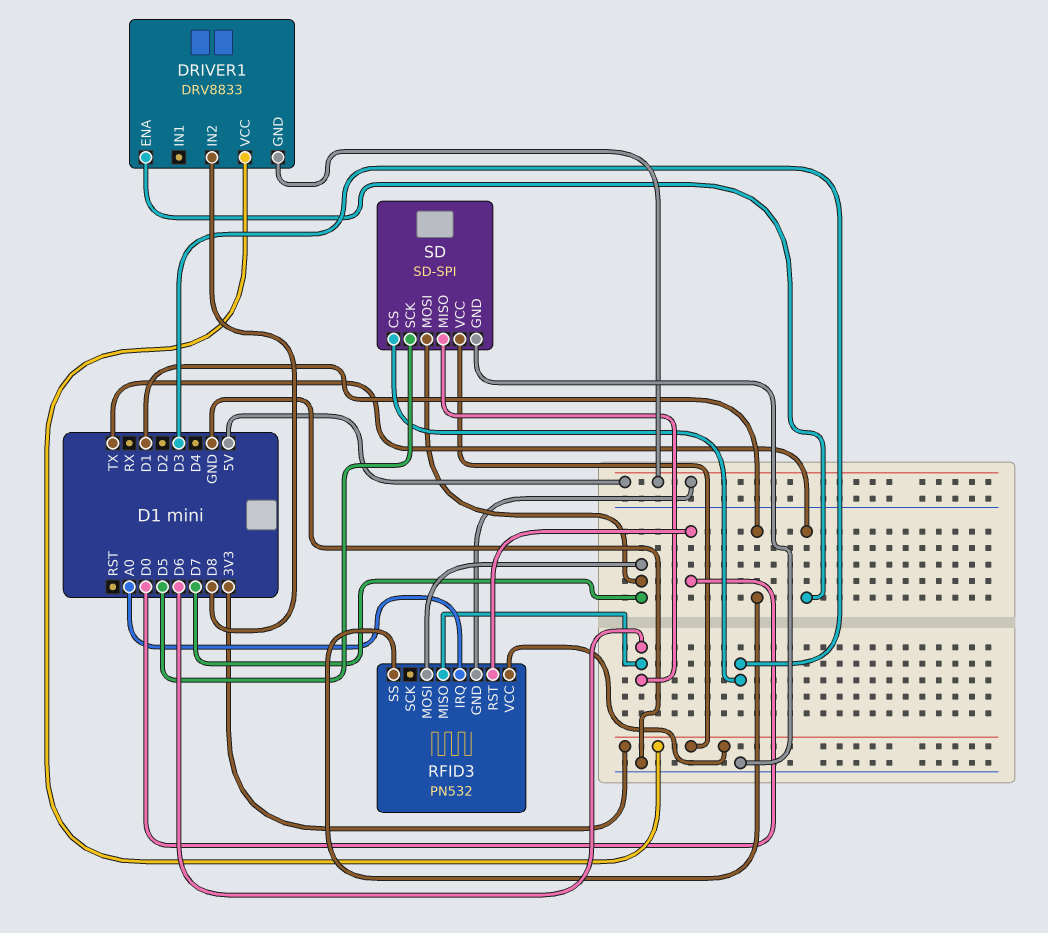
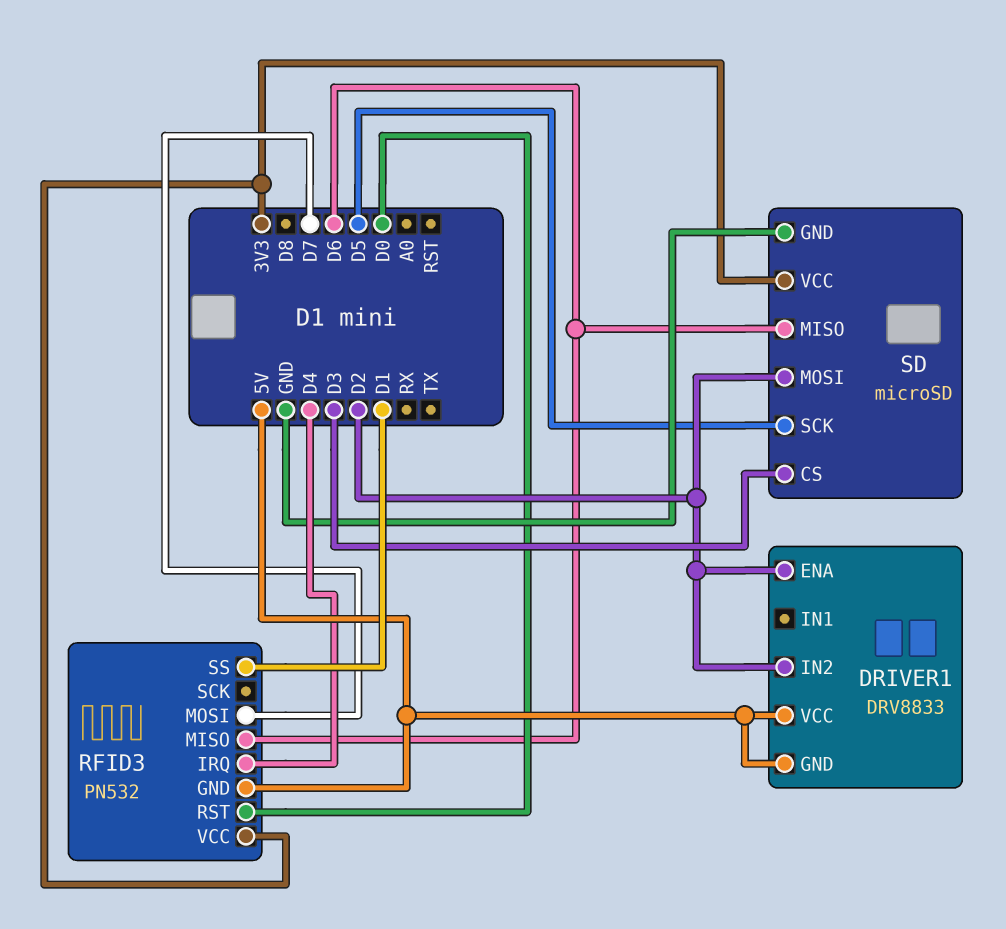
DRIVER1 pin ENA: TX -> D2
DRIVER1 pin IN2: D8 -> D2
DRIVER1 pin VCC: 3V3 -> 5V
RFID3 pin IRQ: A0 -> D4
SD: SD-SPI -> microSD
SD pin MOSI: D7 -> D2

